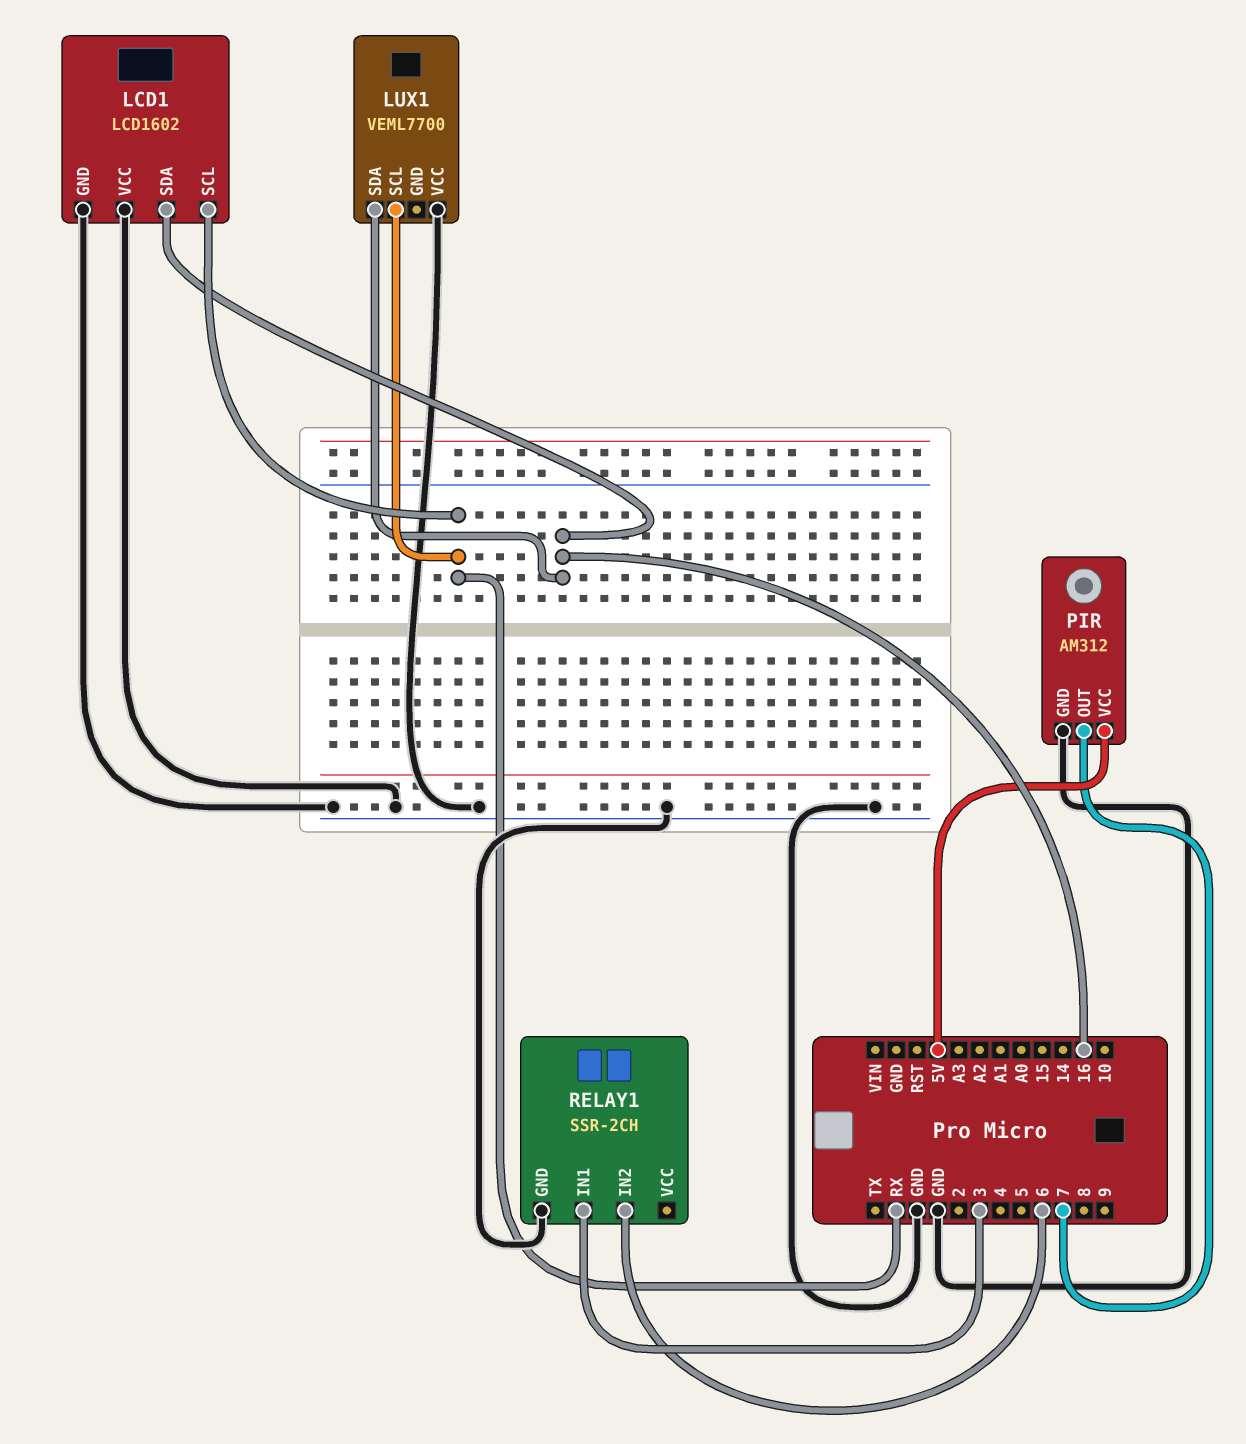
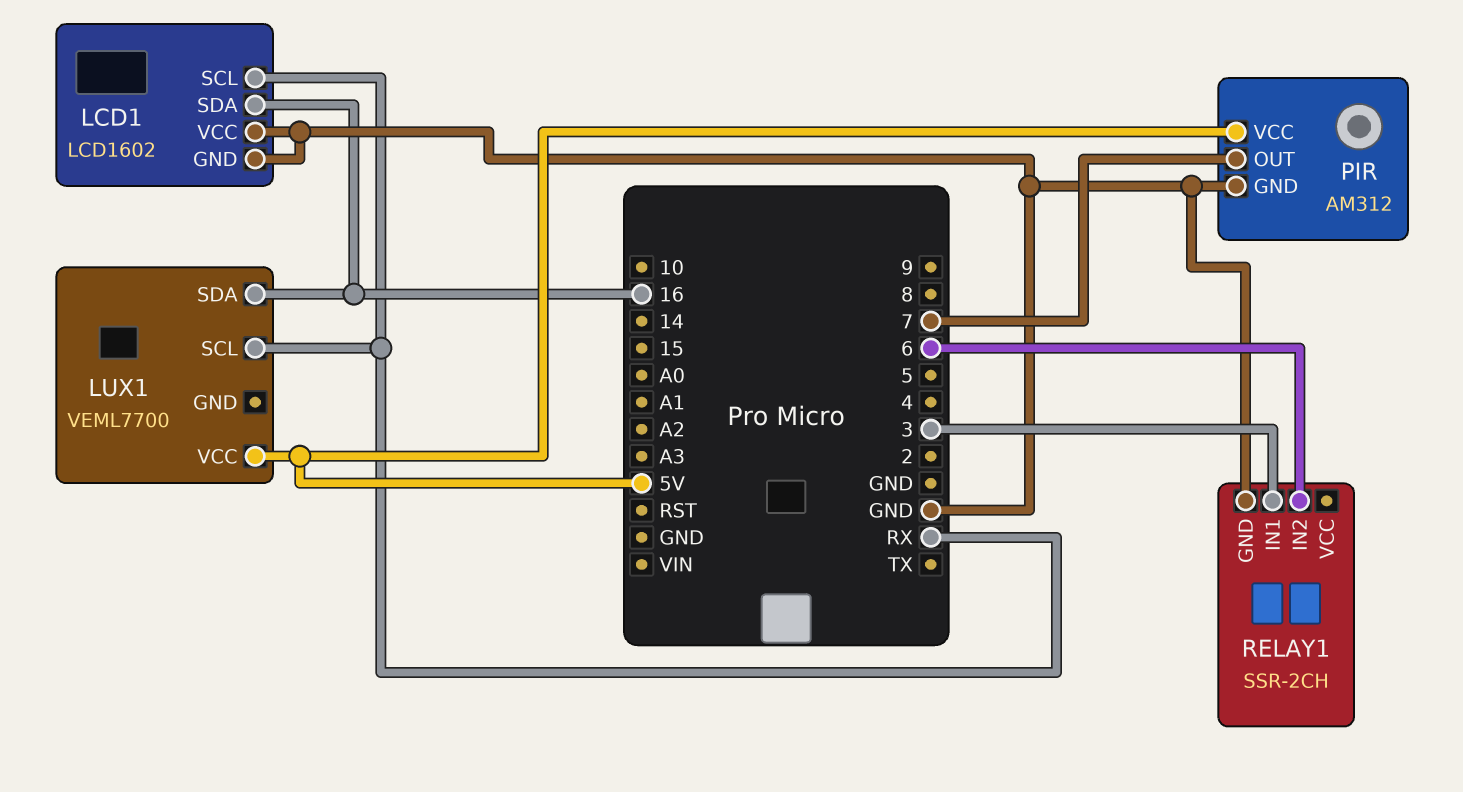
LUX1 pin VCC: GND -> 5V

